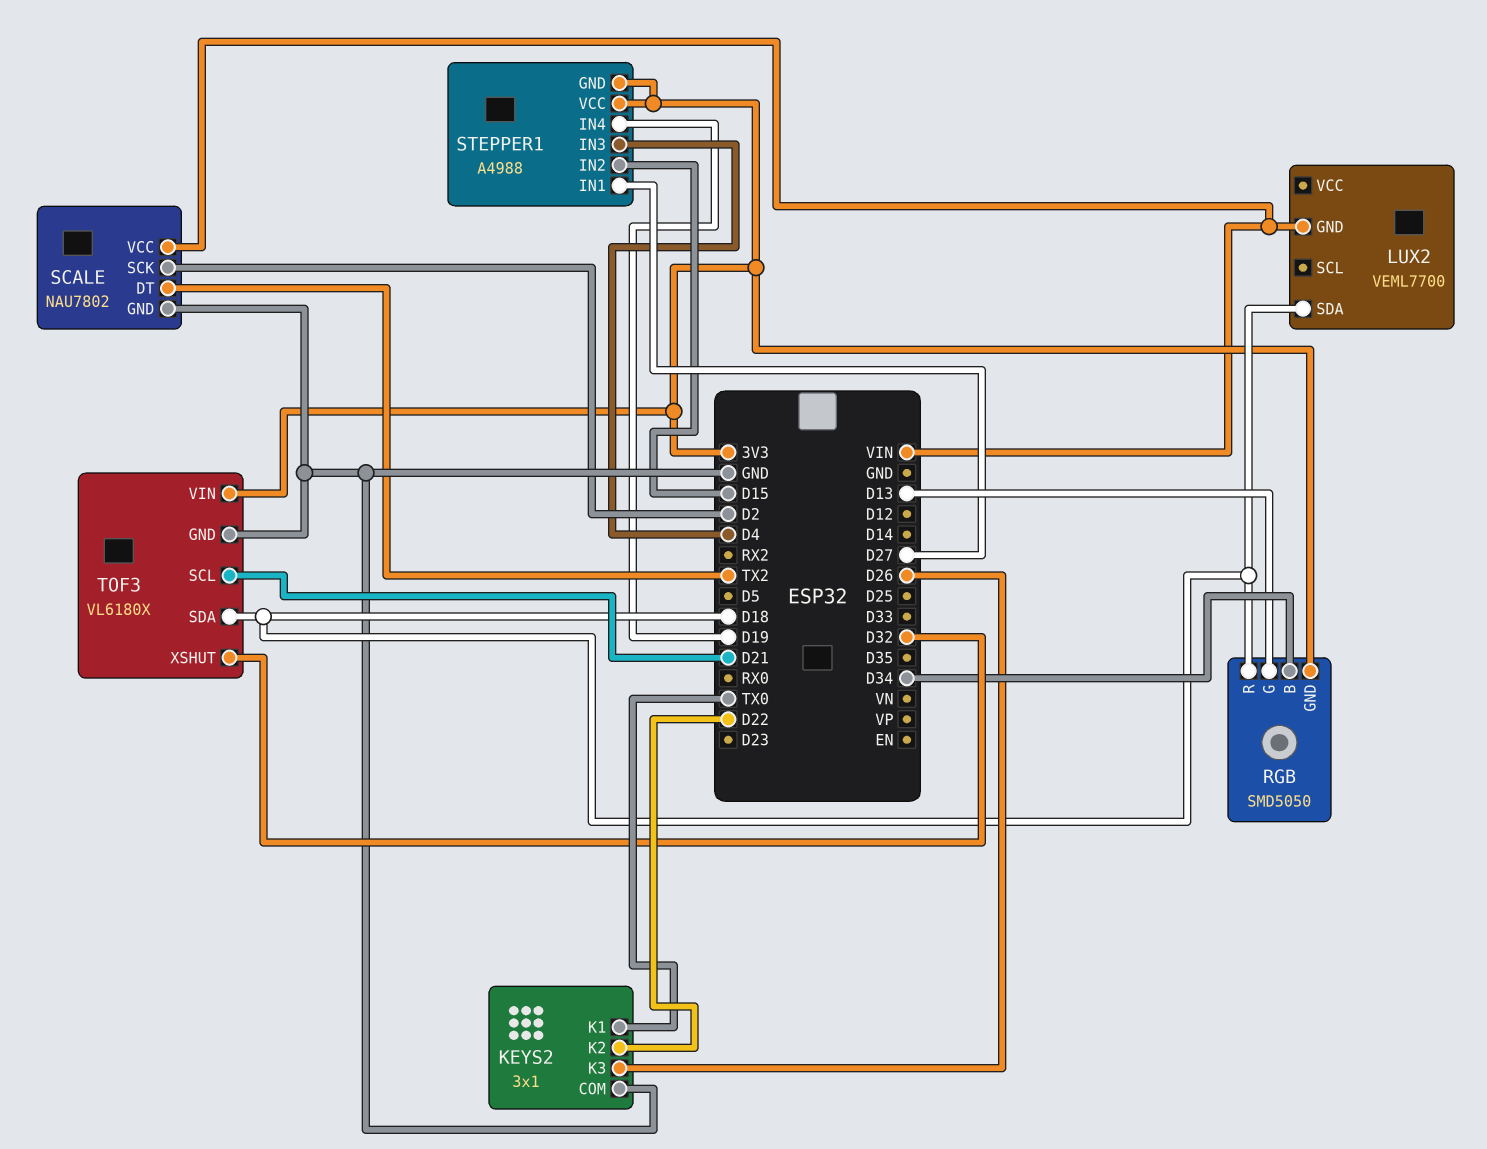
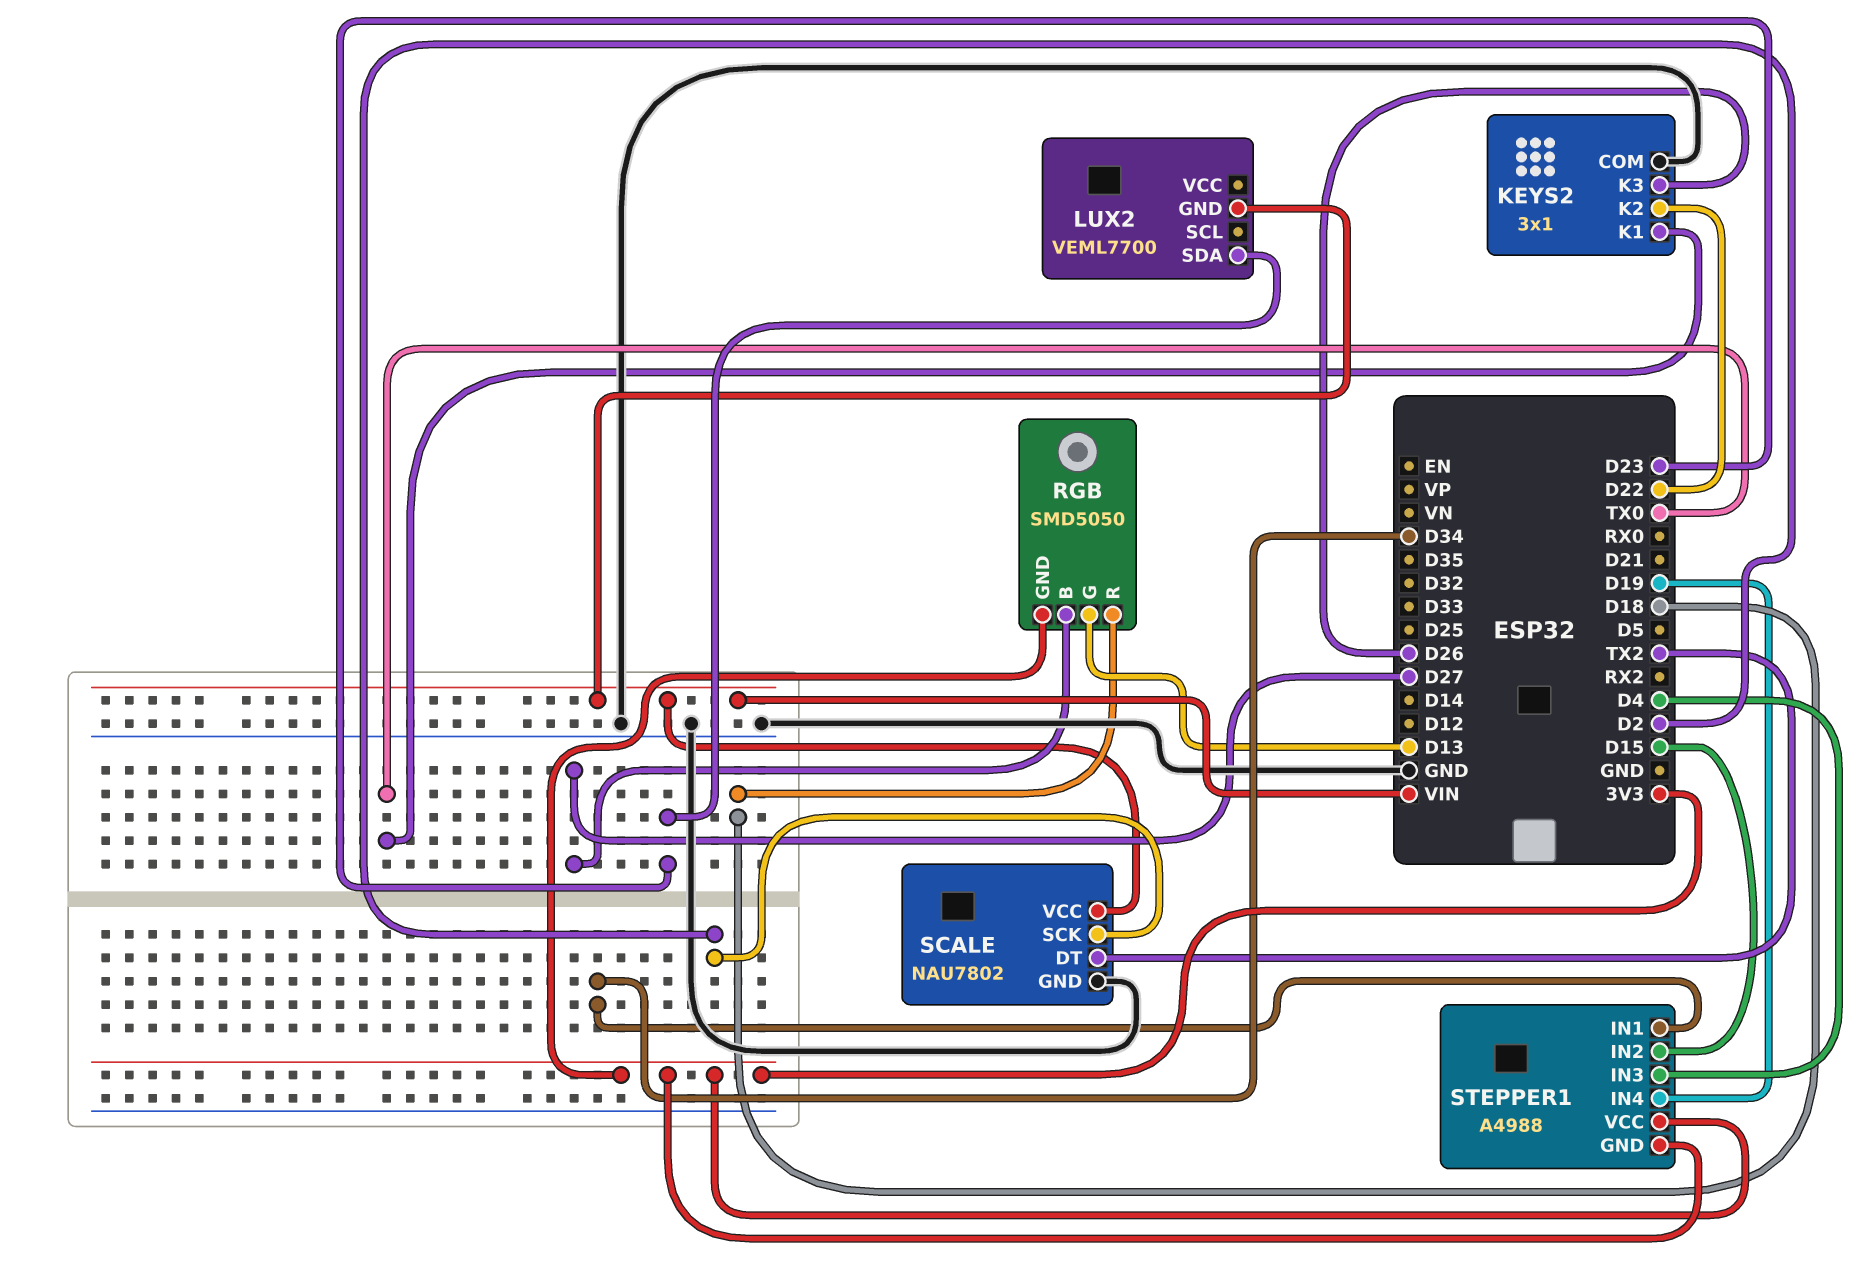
LUX2 pin SDA: D18 -> D23
RGB pin B: D34 -> D27
STEPPER1 pin IN1: D27 -> D34
TOF3: VL6180X -> none
TOF3 pin GND: GND -> none
TOF3 pin SCL: D21 -> none
TOF3 pin SDA: D18 -> none
TOF3 pin VIN: 3V3 -> none
TOF3 pin XSHUT: D32 -> none

